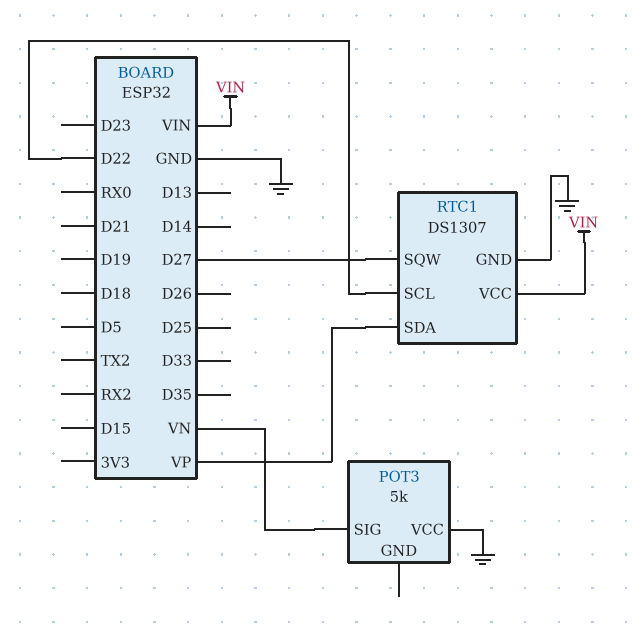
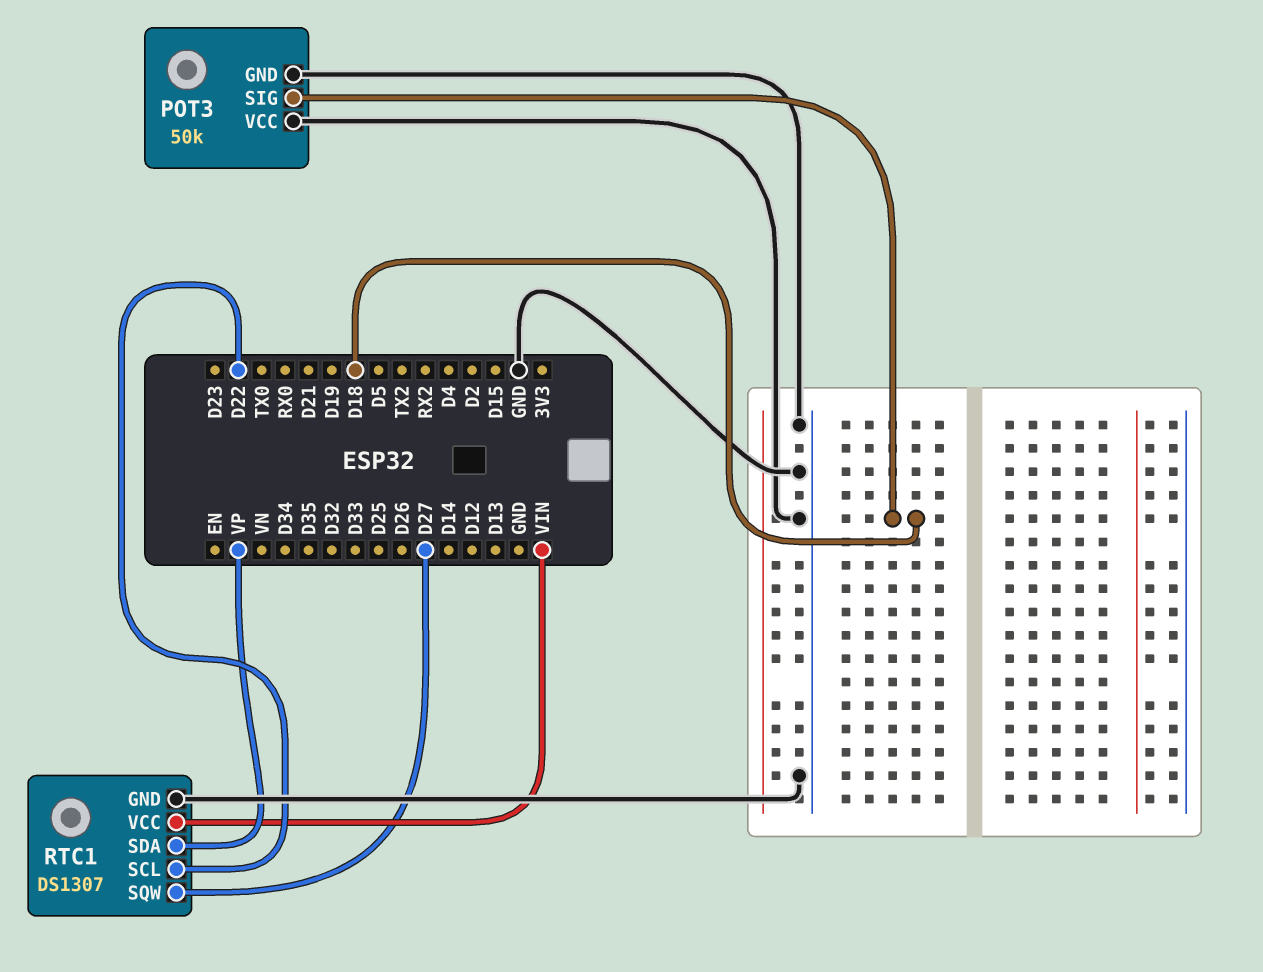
POT3: 5k -> 50k
POT3 pin GND: none -> GND
POT3 pin SIG: VN -> D18

